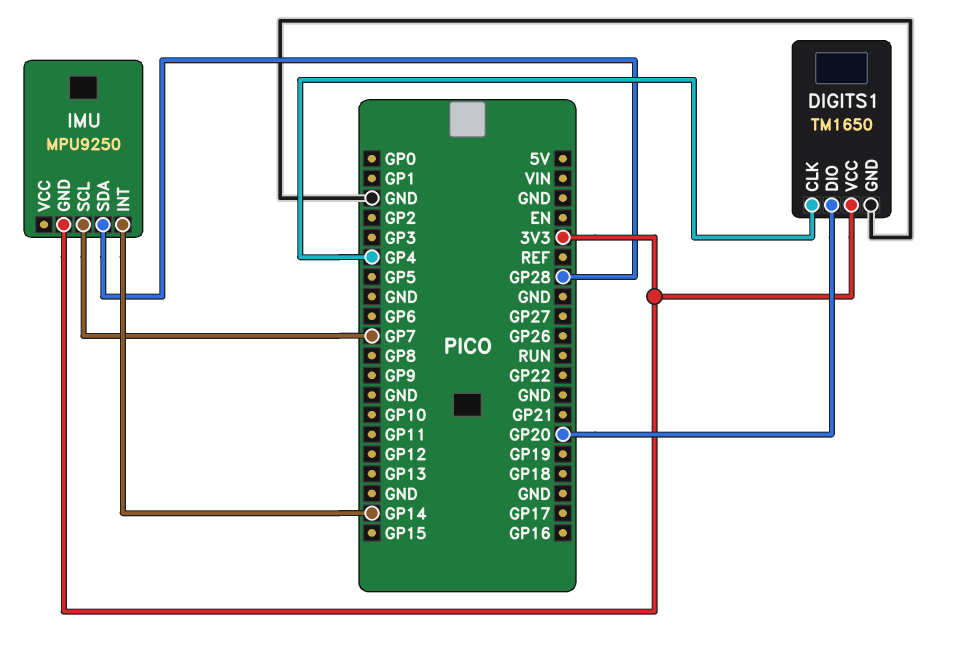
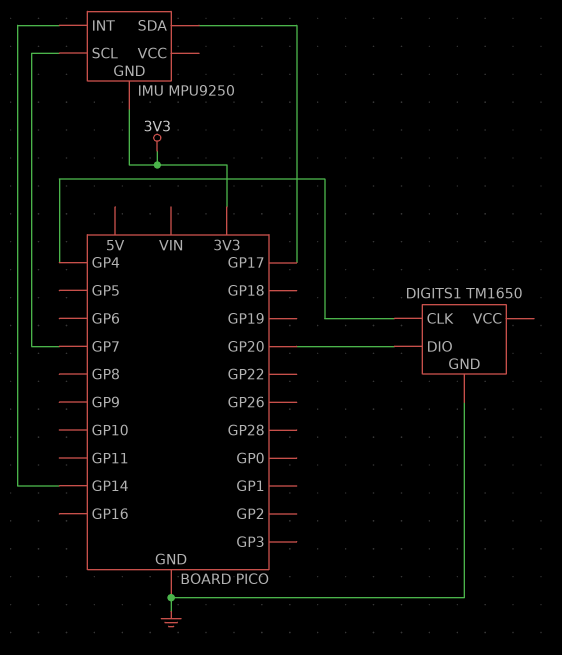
DIGITS1 pin VCC: 3V3 -> none
IMU pin SDA: GP28 -> GP17

